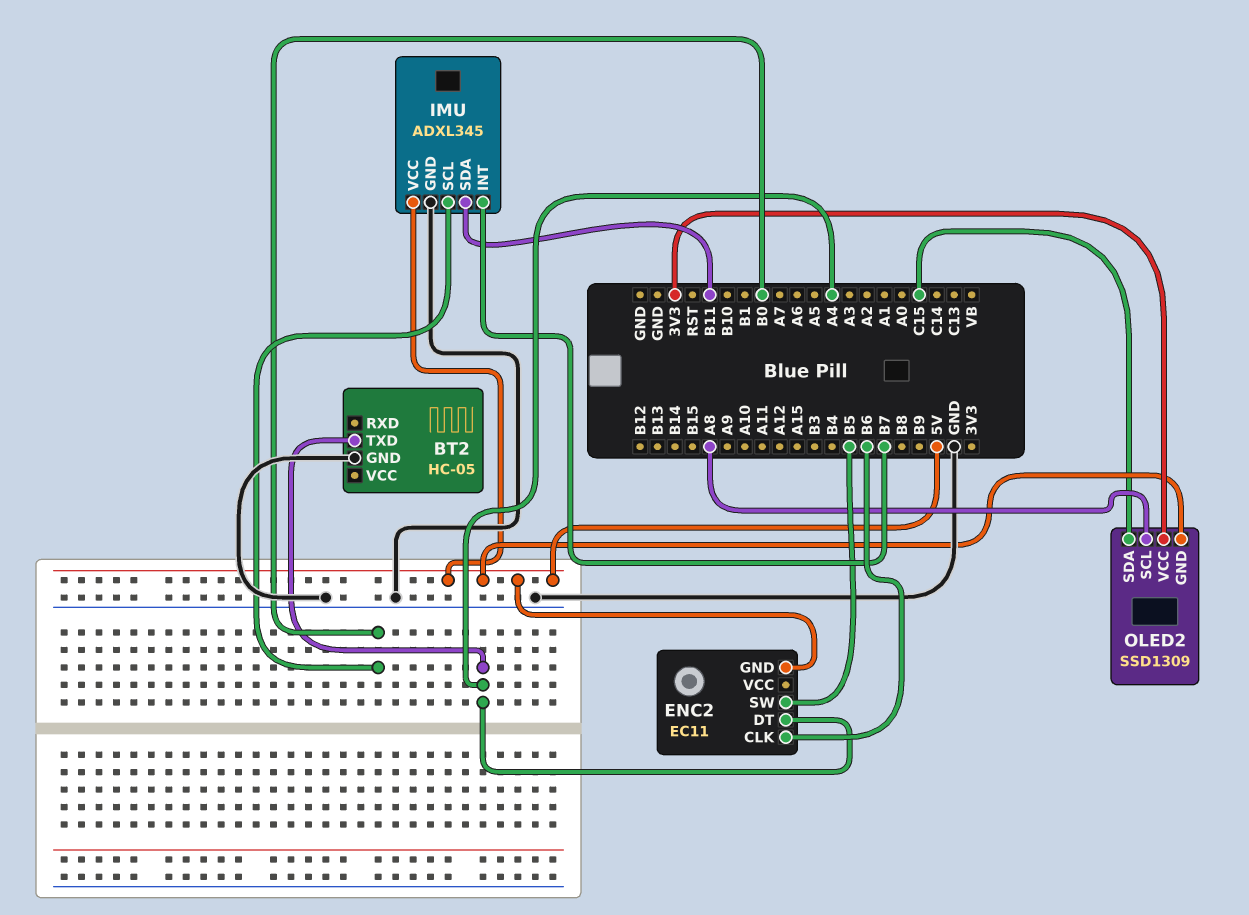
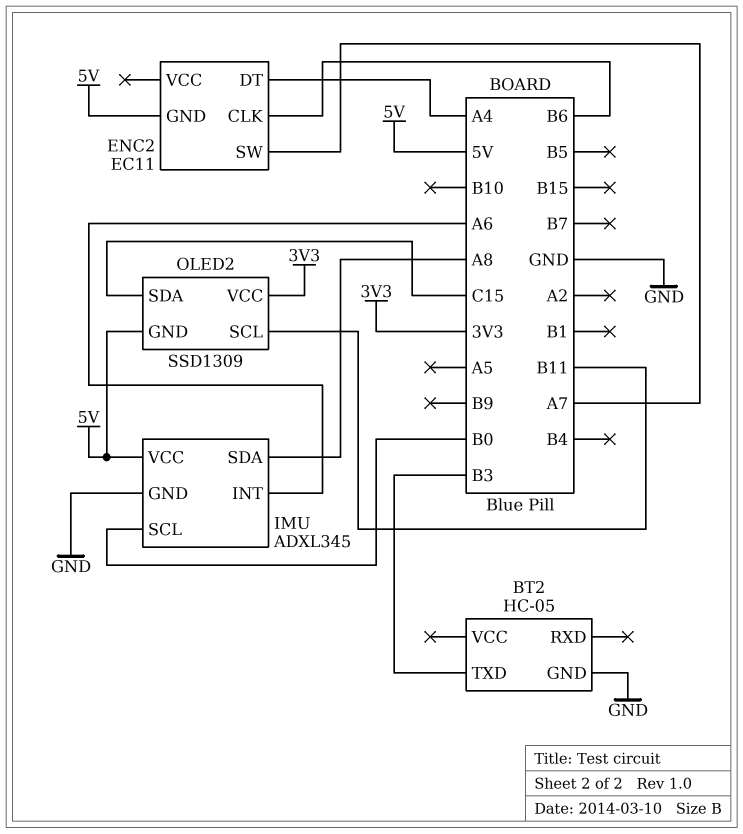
BT2 pin TXD: A4 -> B3
ENC2 pin SW: B5 -> A7
IMU pin INT: B7 -> A6
IMU pin SDA: B11 -> A8
OLED2 pin SCL: A8 -> B11

